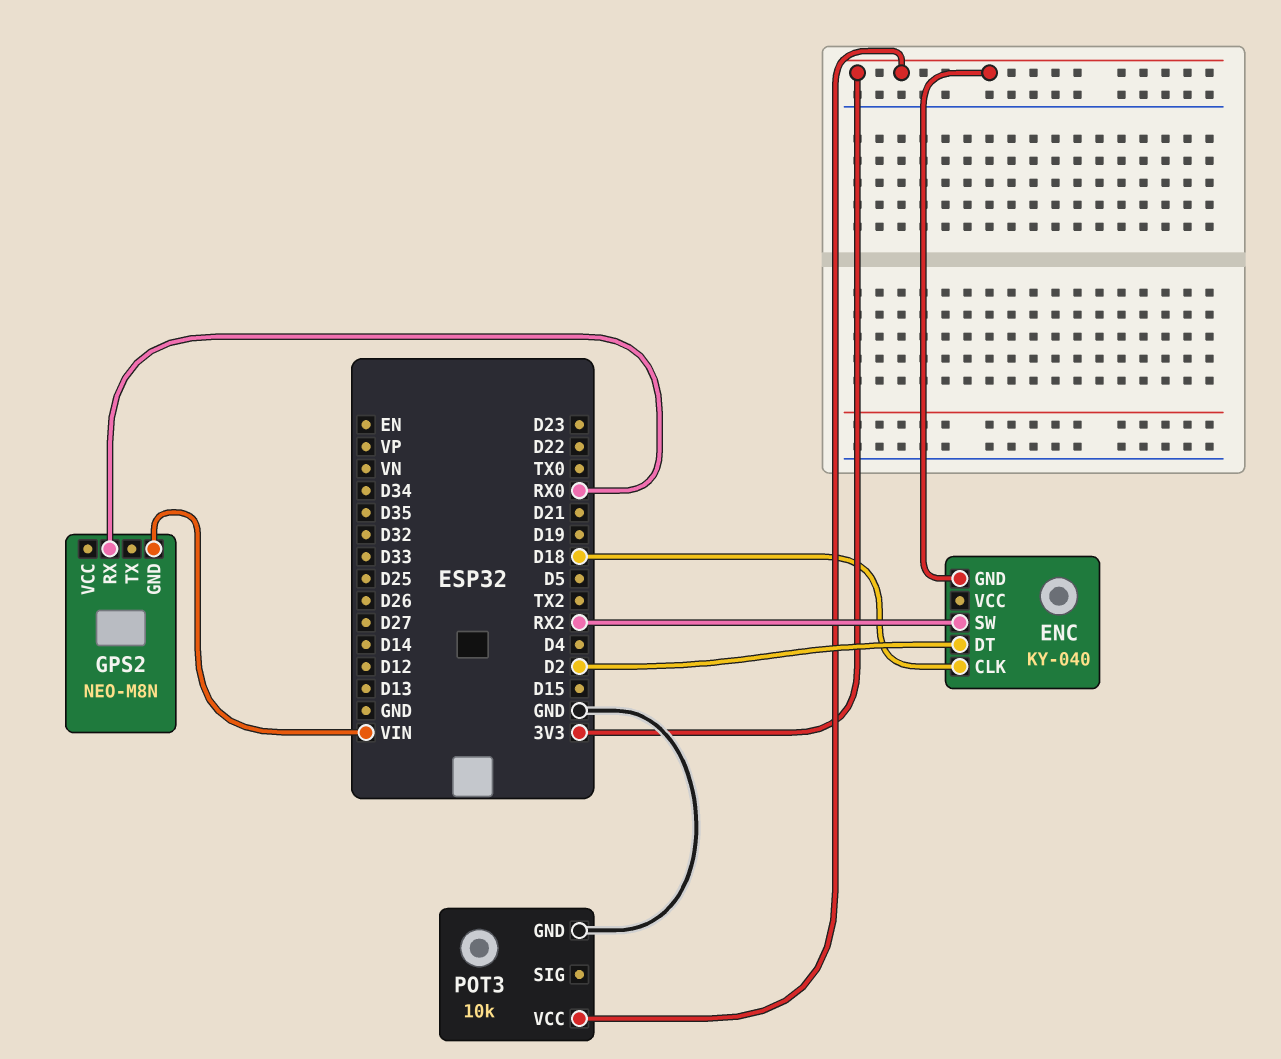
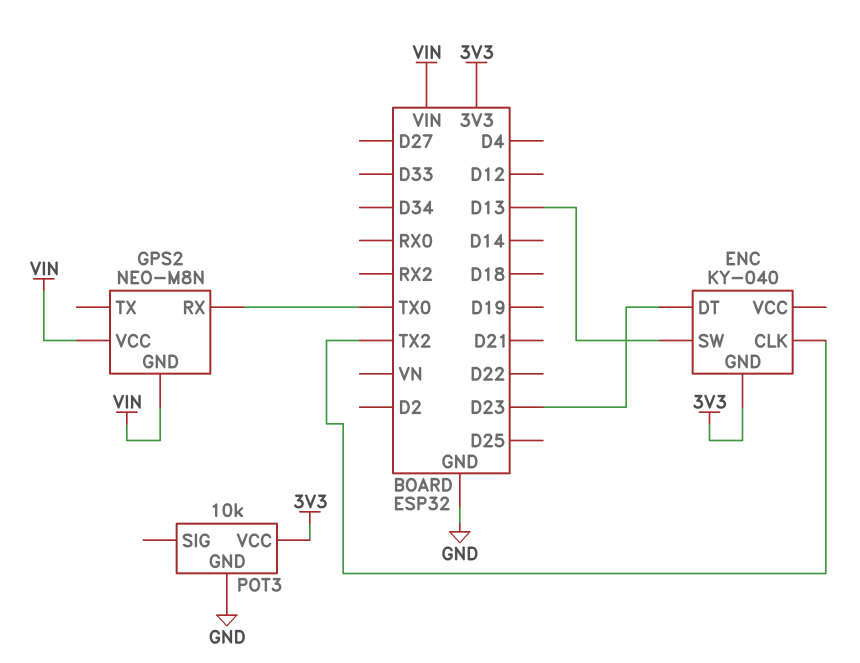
ENC pin CLK: D18 -> TX2
ENC pin DT: D2 -> D23
ENC pin SW: RX2 -> D13
GPS2 pin RX: RX0 -> TX0
GPS2 pin VCC: none -> VIN

